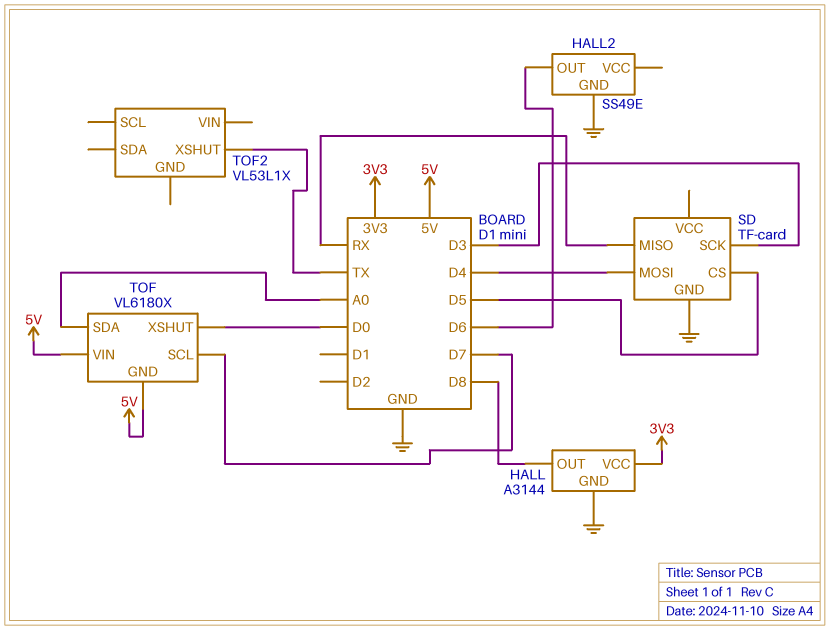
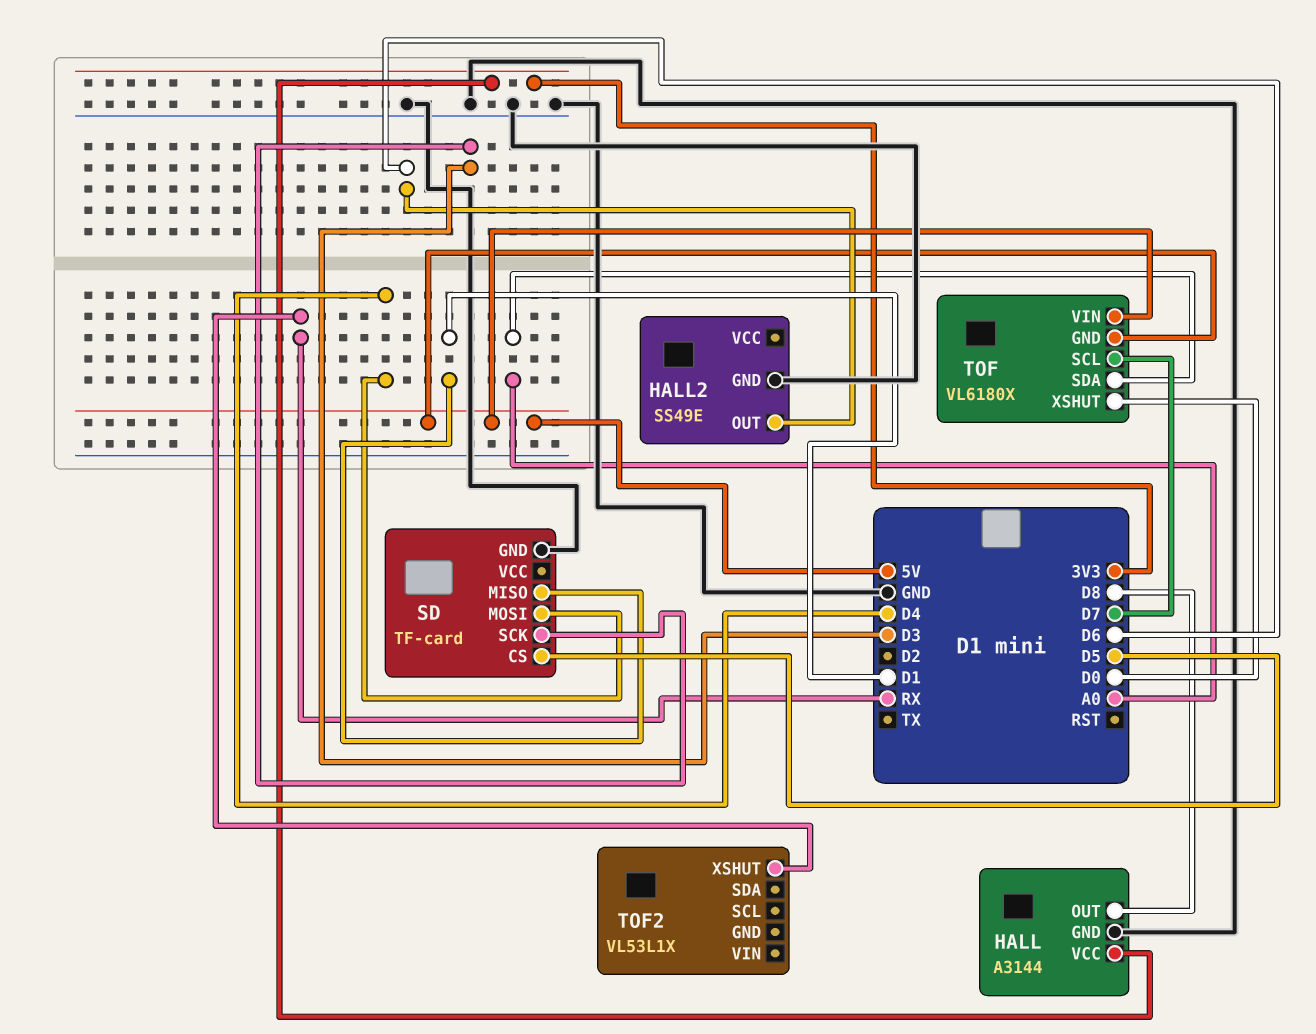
SD pin MISO: RX -> D1
TOF2 pin XSHUT: TX -> RX

